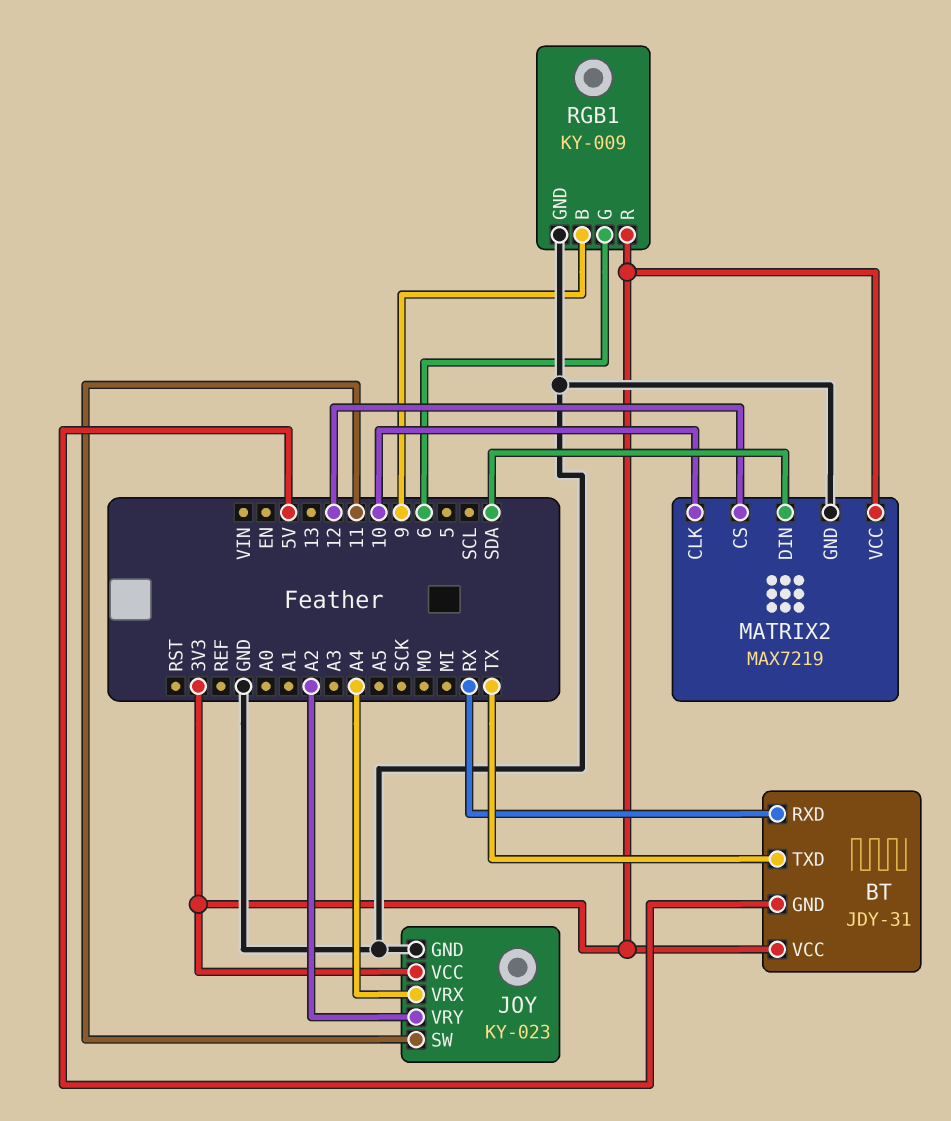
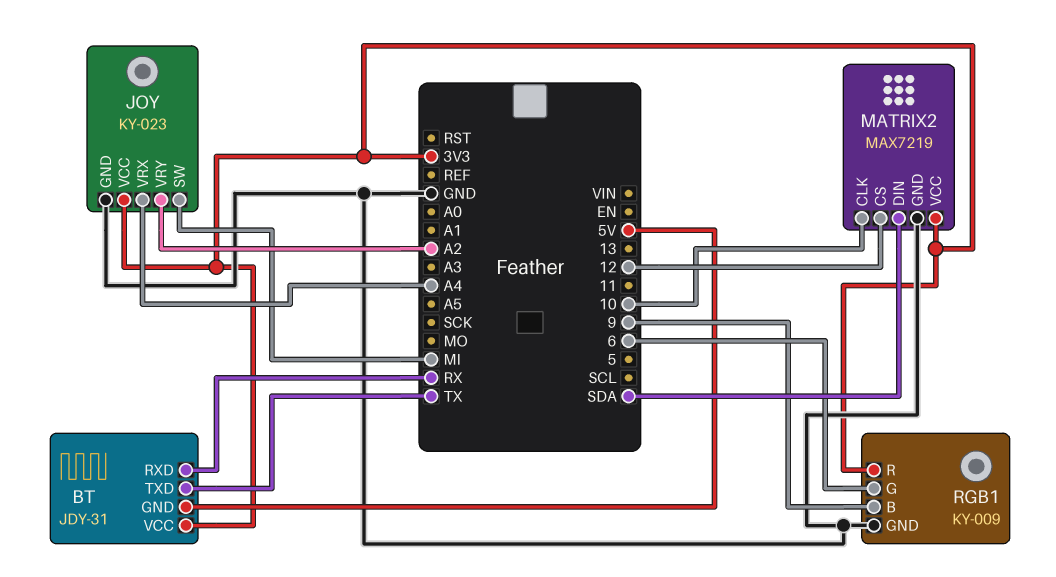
JOY pin SW: 11 -> MI

